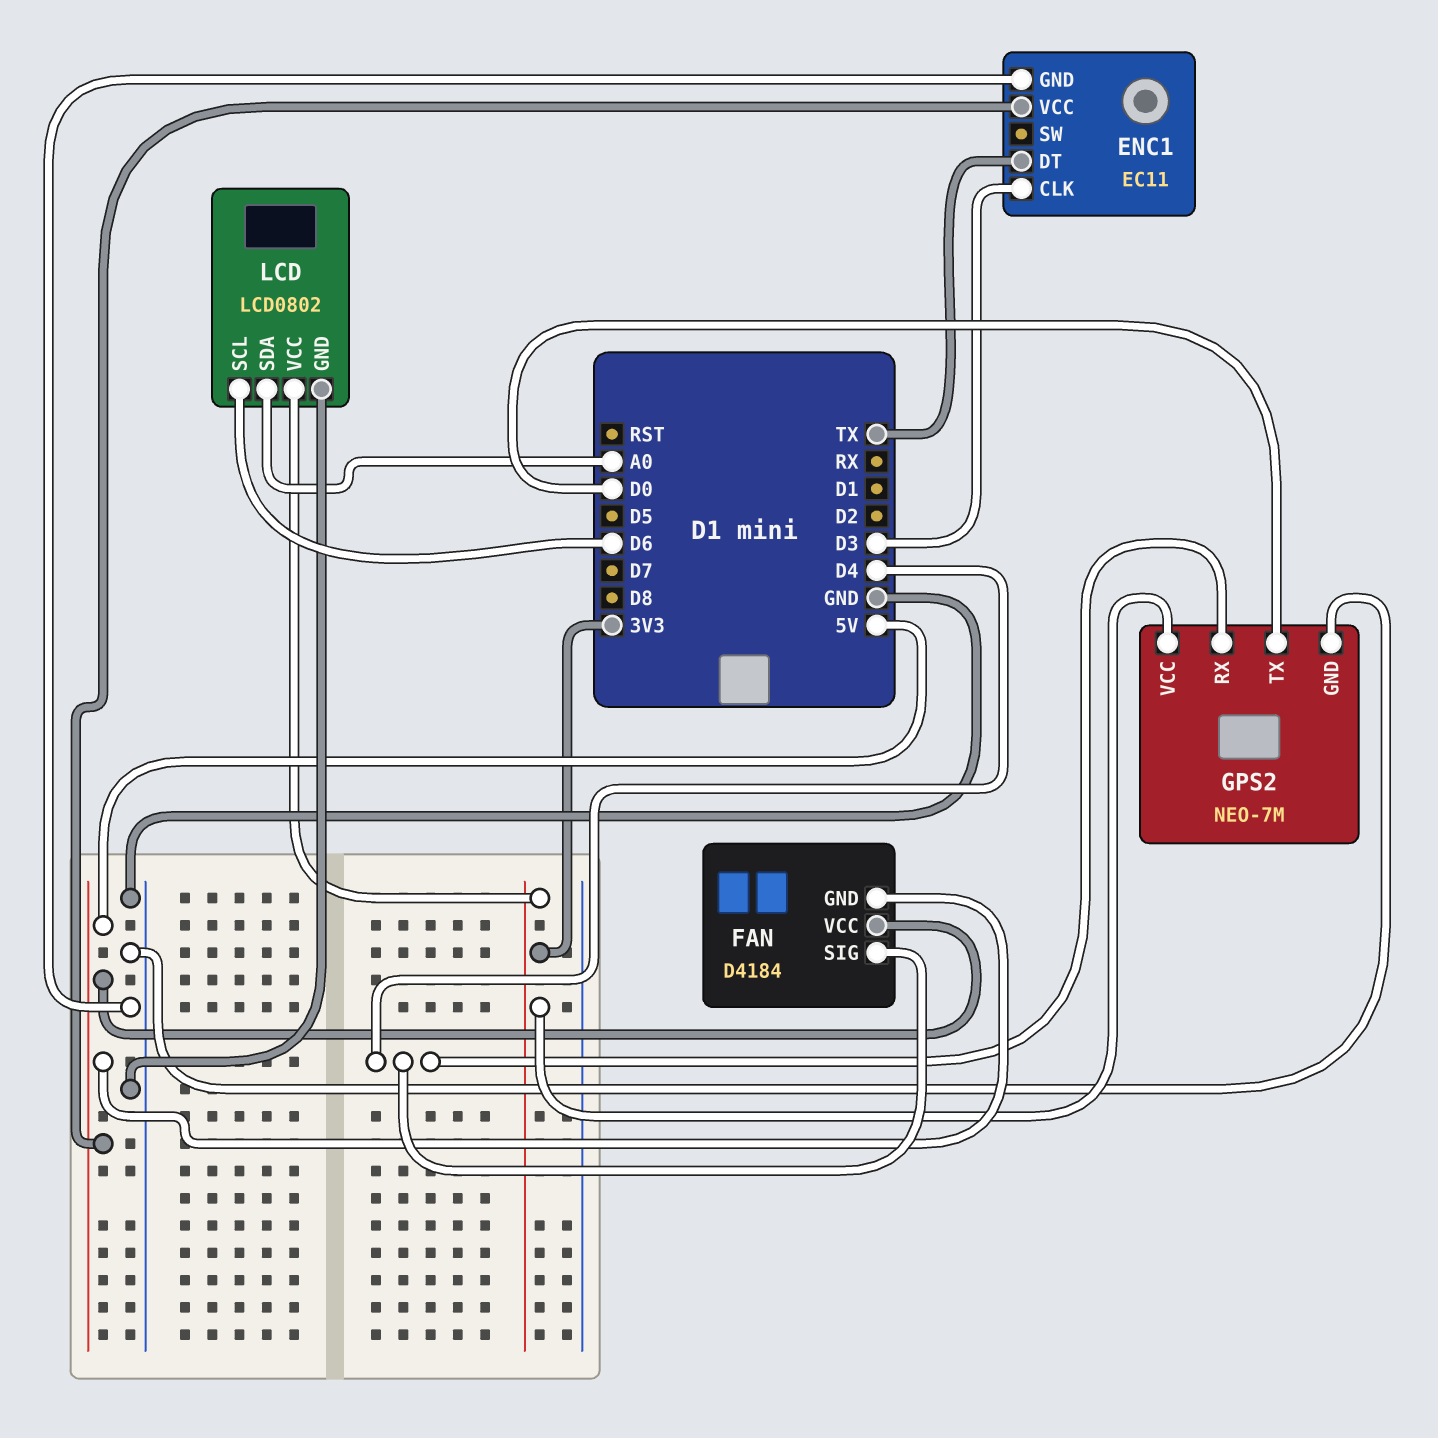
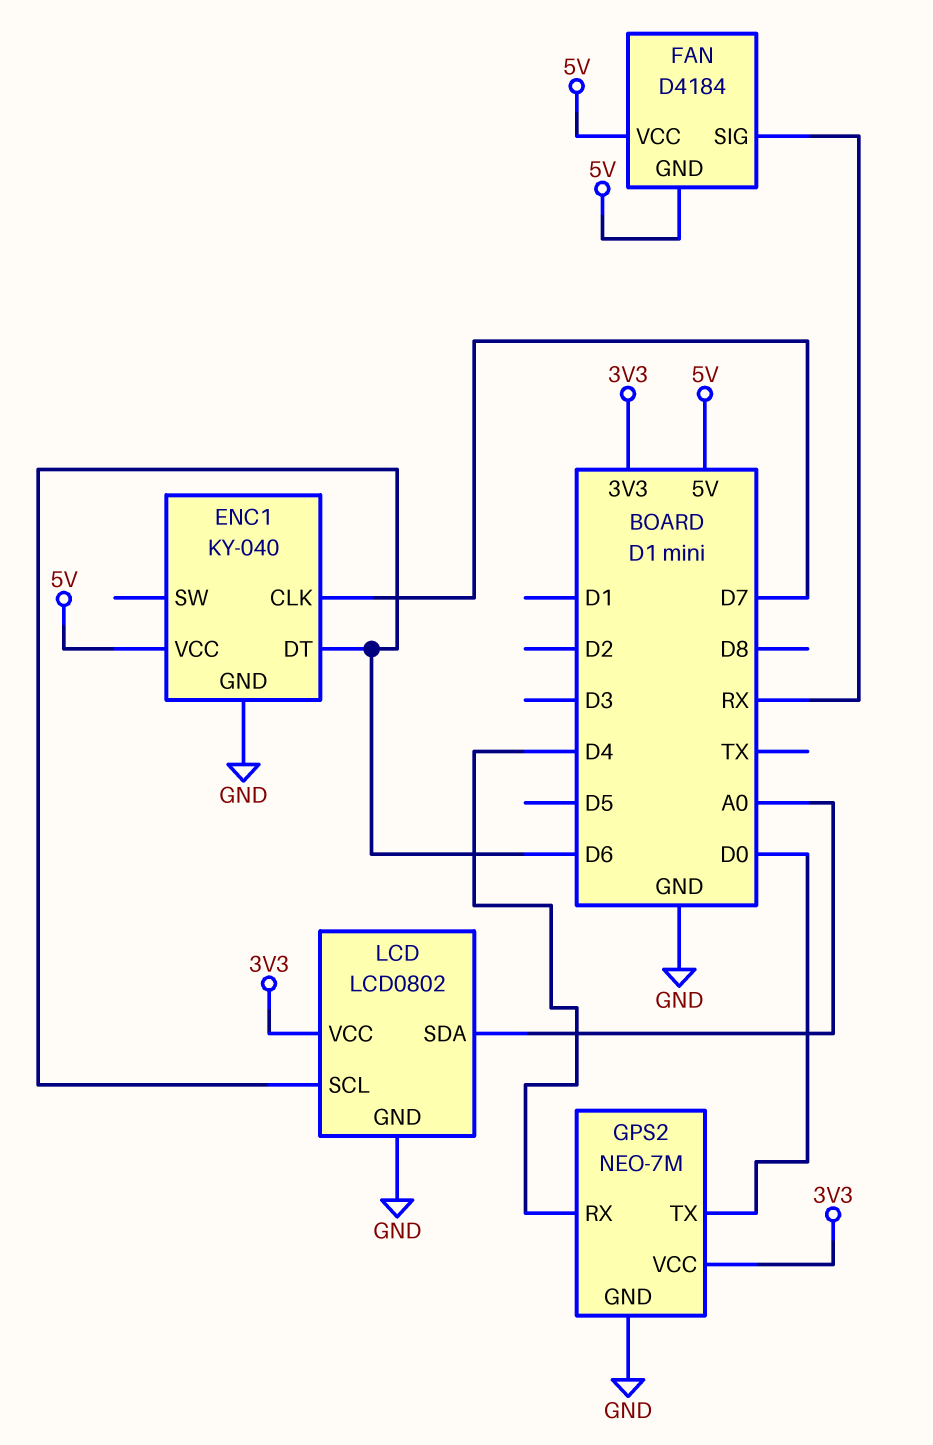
ENC1: EC11 -> KY-040
ENC1 pin CLK: D3 -> D7
ENC1 pin DT: TX -> D6
FAN pin SIG: D4 -> RX

